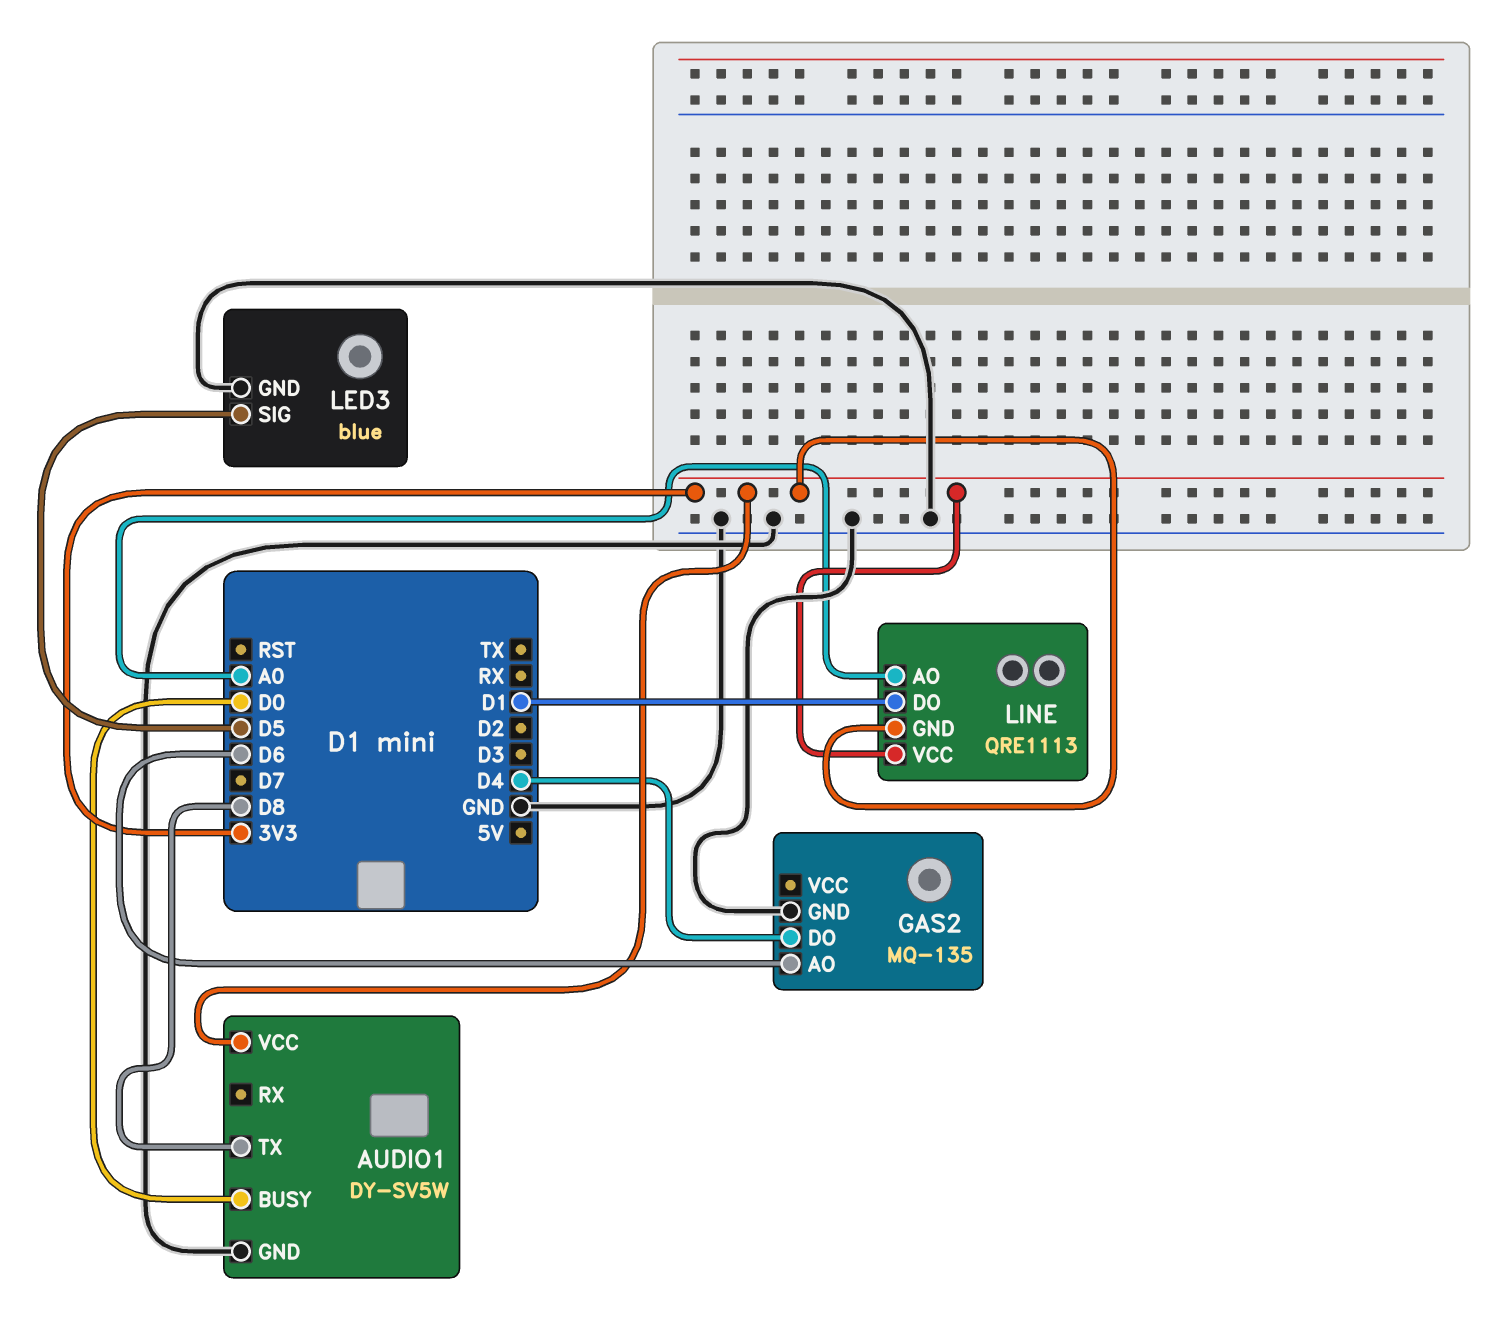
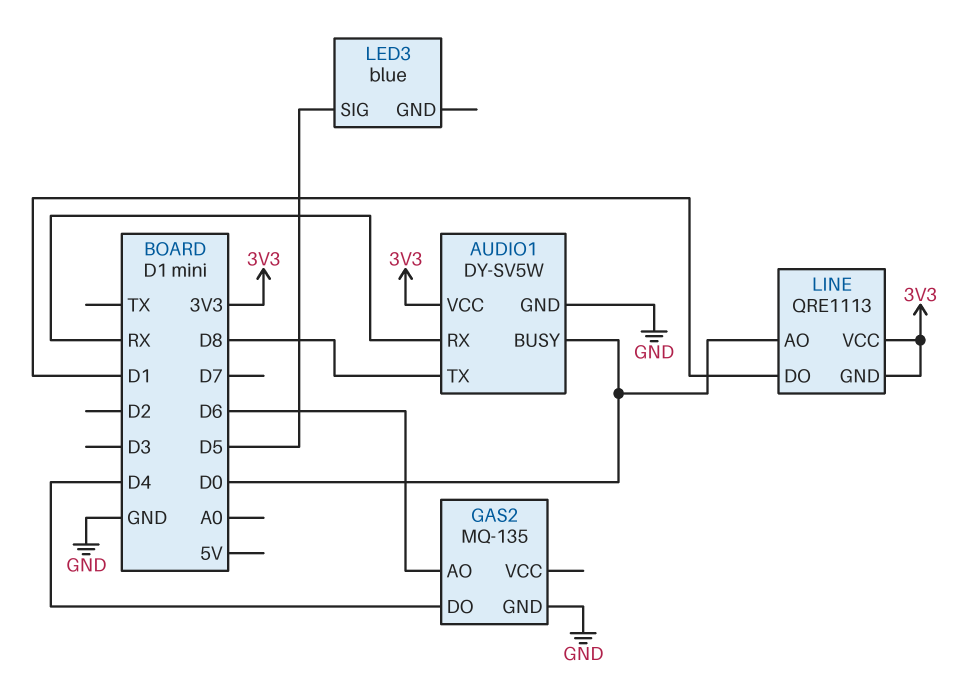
AUDIO1 pin RX: none -> RX
LED3 pin GND: GND -> none
LINE pin AO: A0 -> D0

